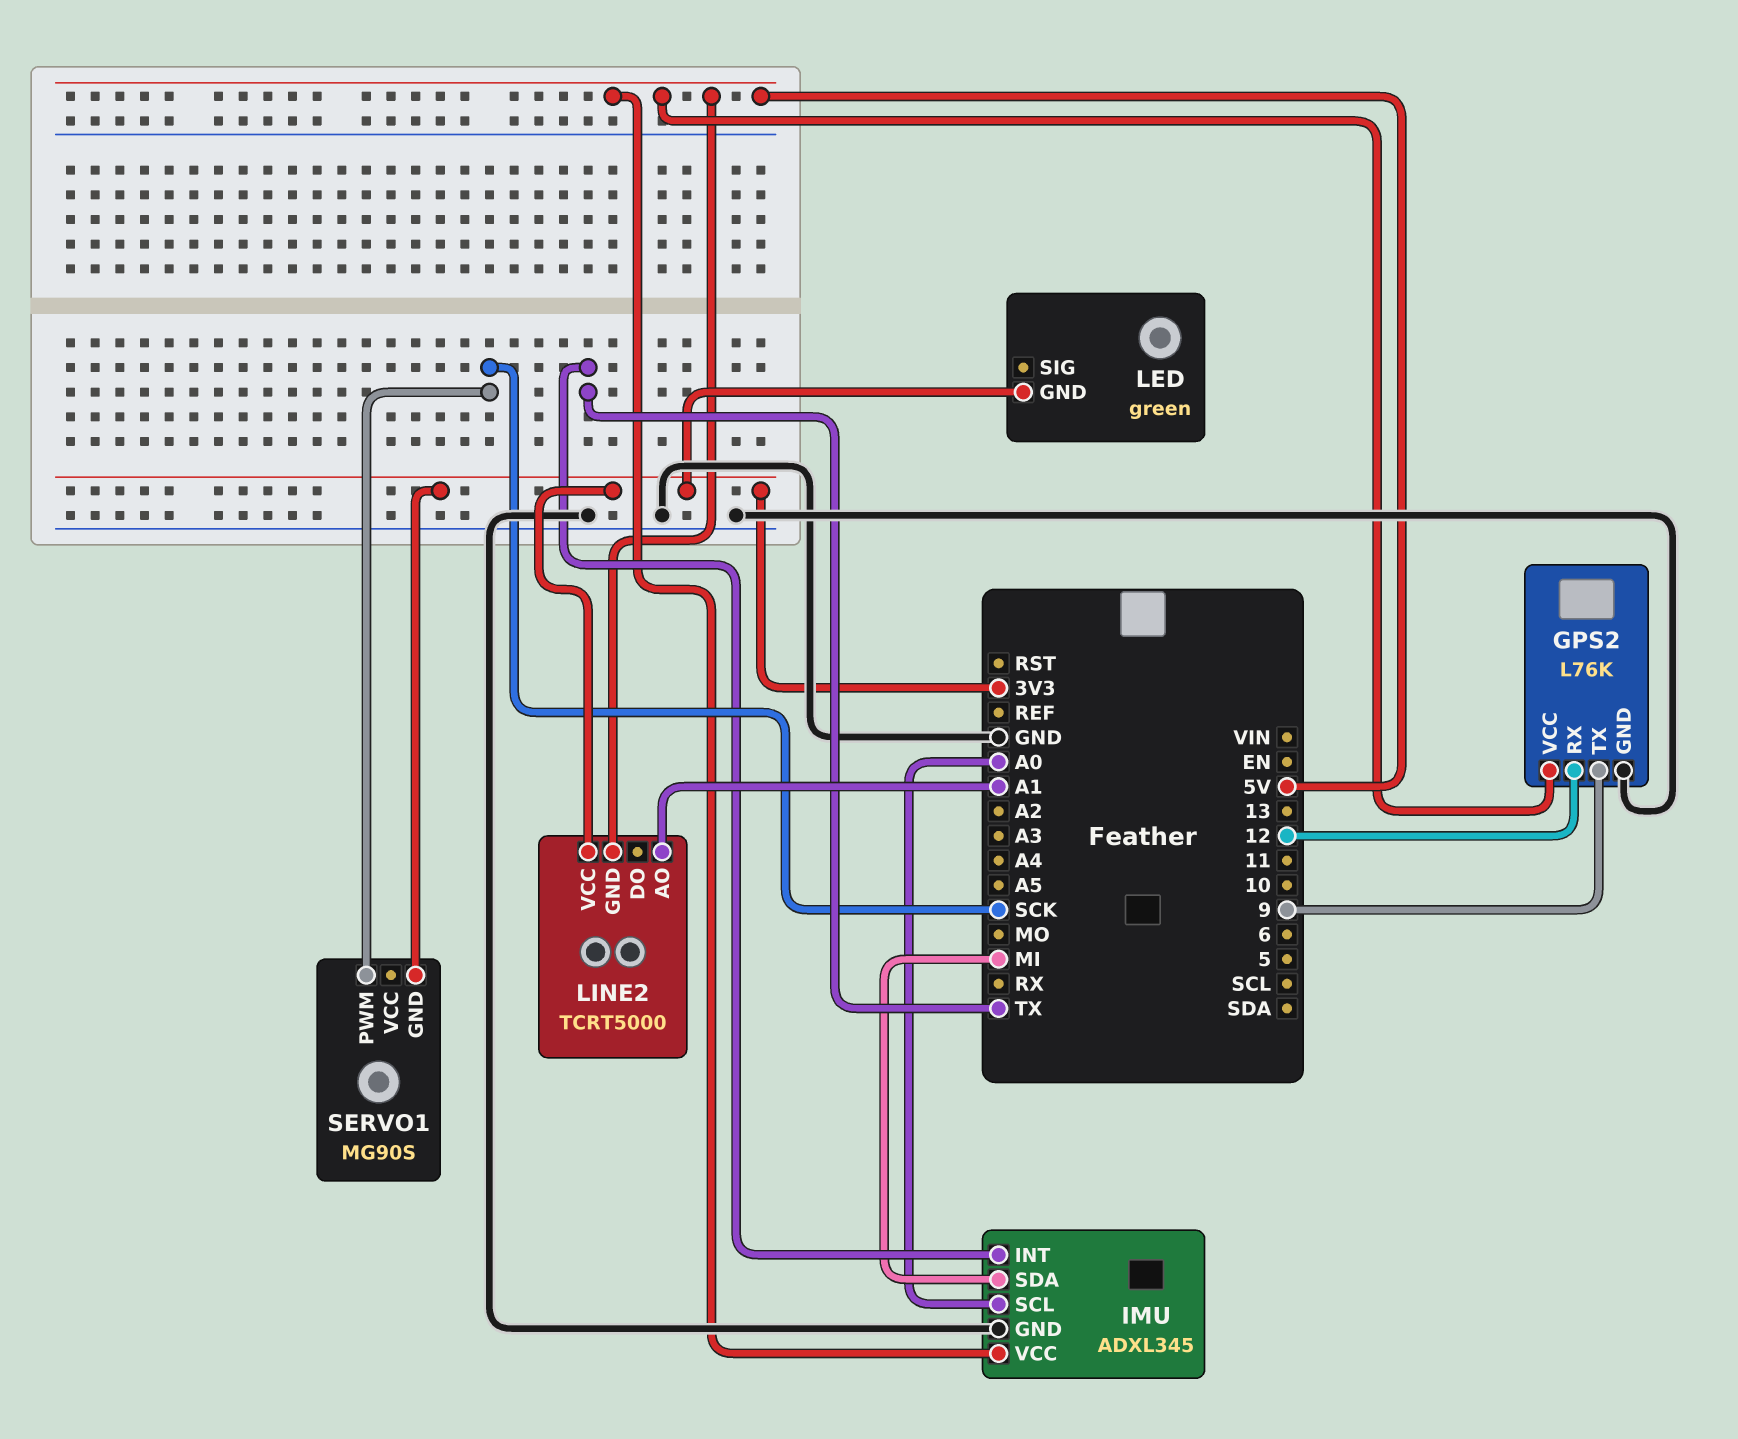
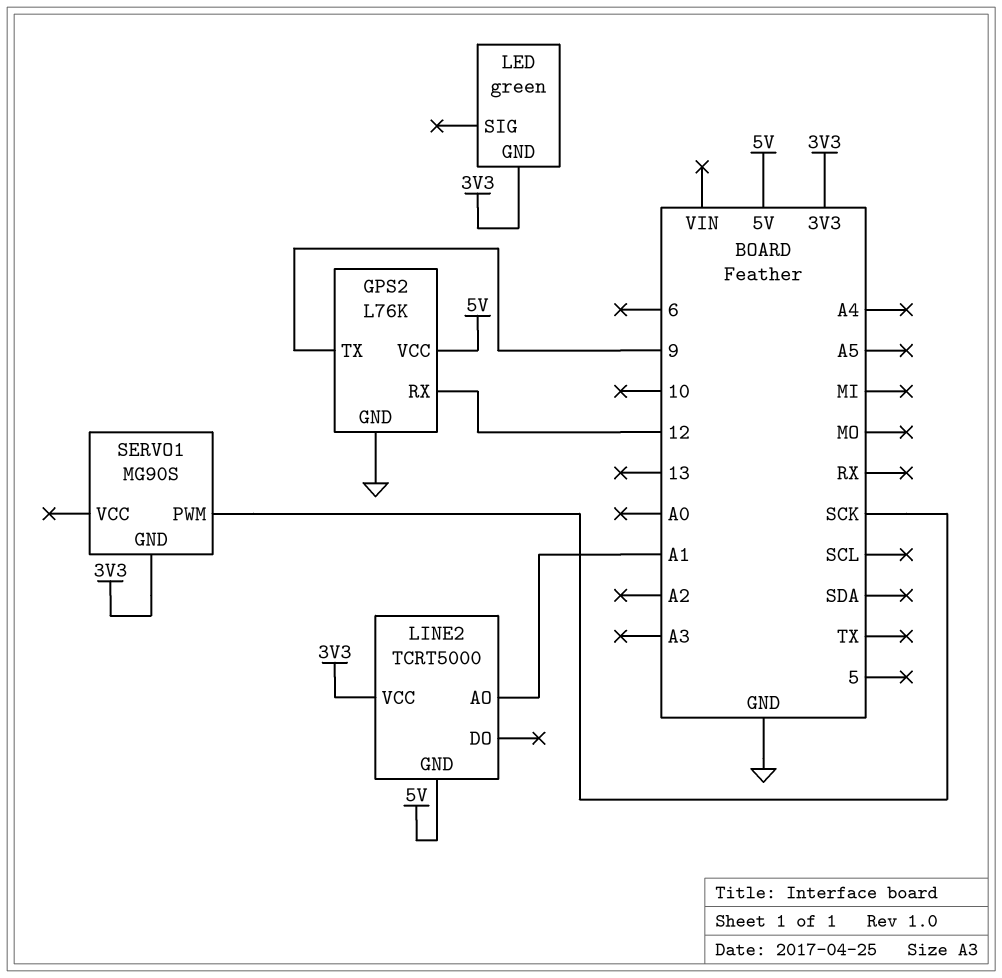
IMU: ADXL345 -> none
IMU pin GND: GND -> none
IMU pin INT: TX -> none
IMU pin SCL: A0 -> none
IMU pin SDA: MI -> none
IMU pin VCC: 5V -> none

